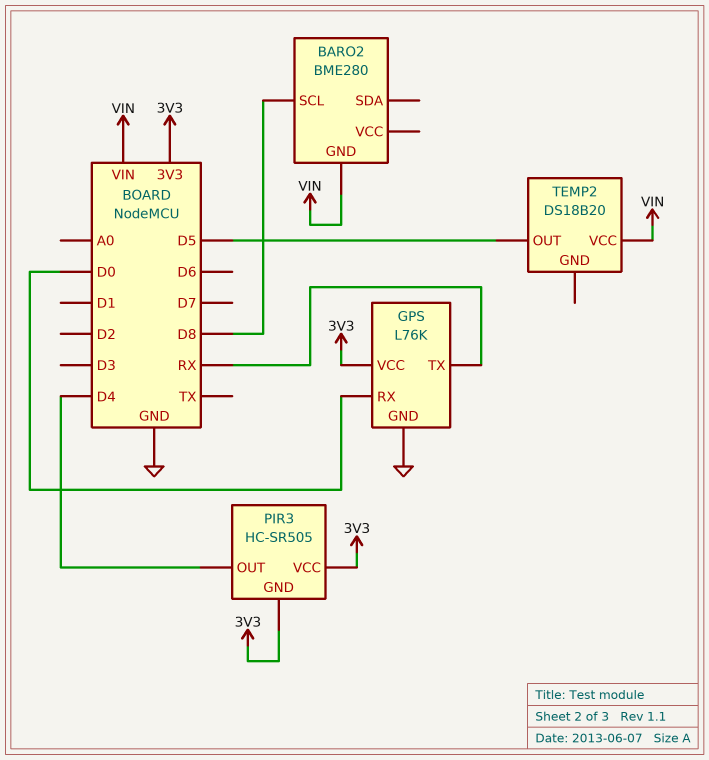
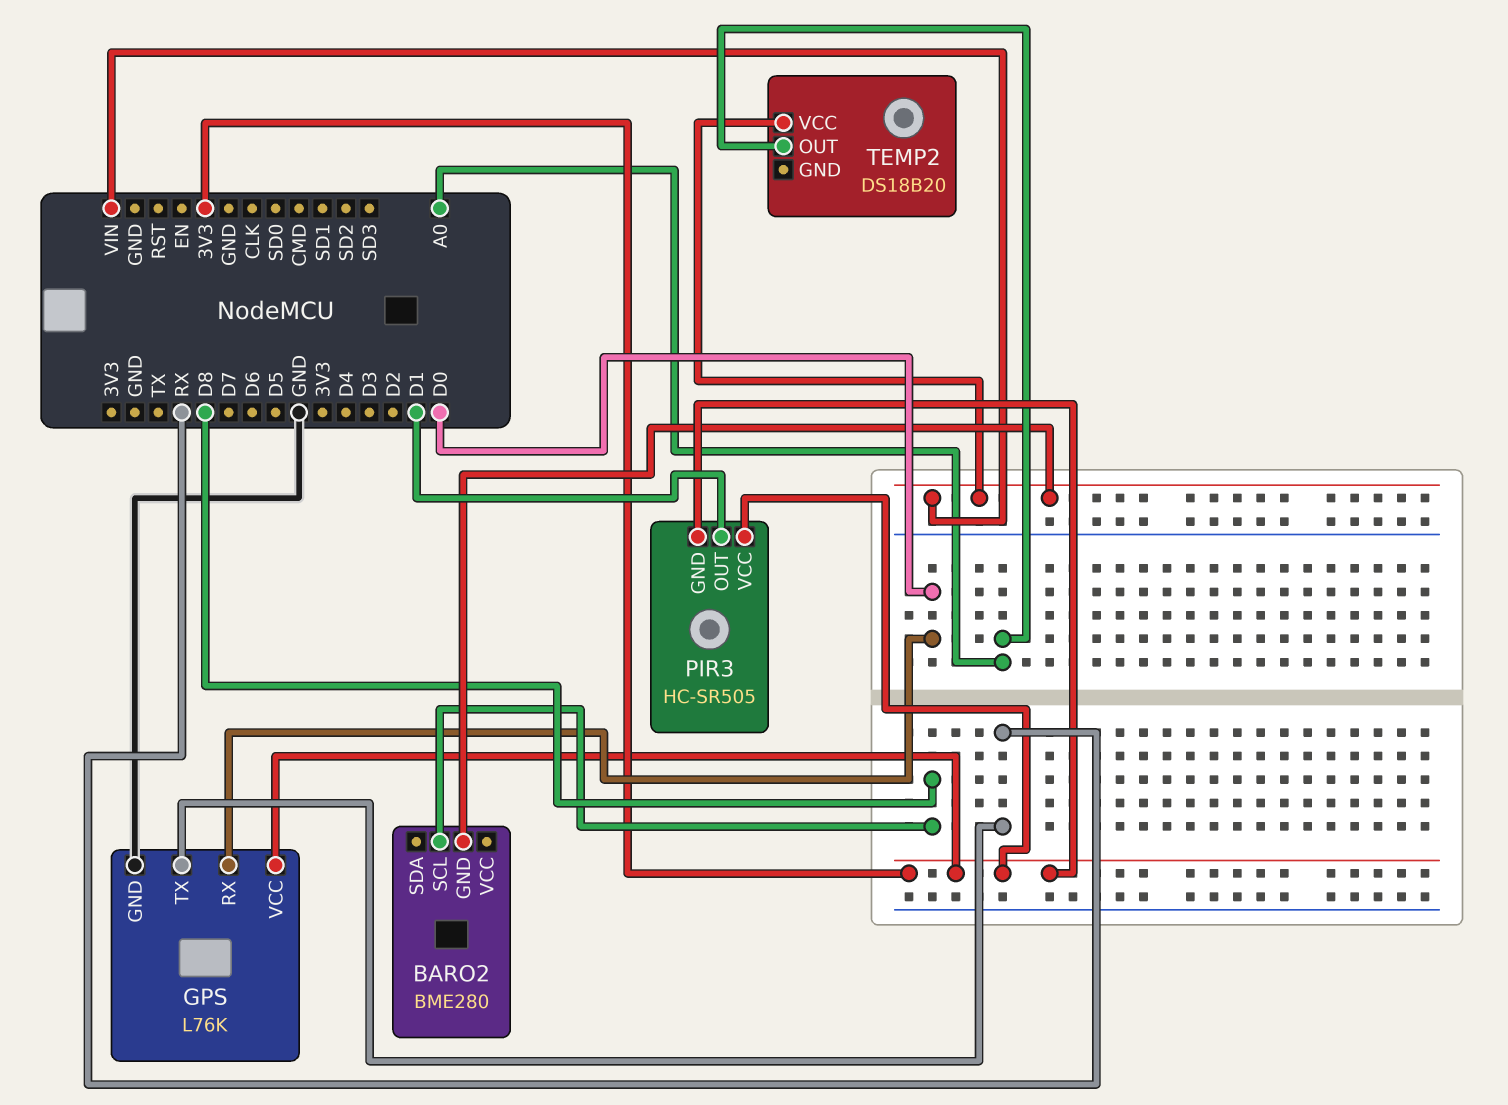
PIR3 pin OUT: D4 -> D1
TEMP2 pin OUT: D5 -> A0

